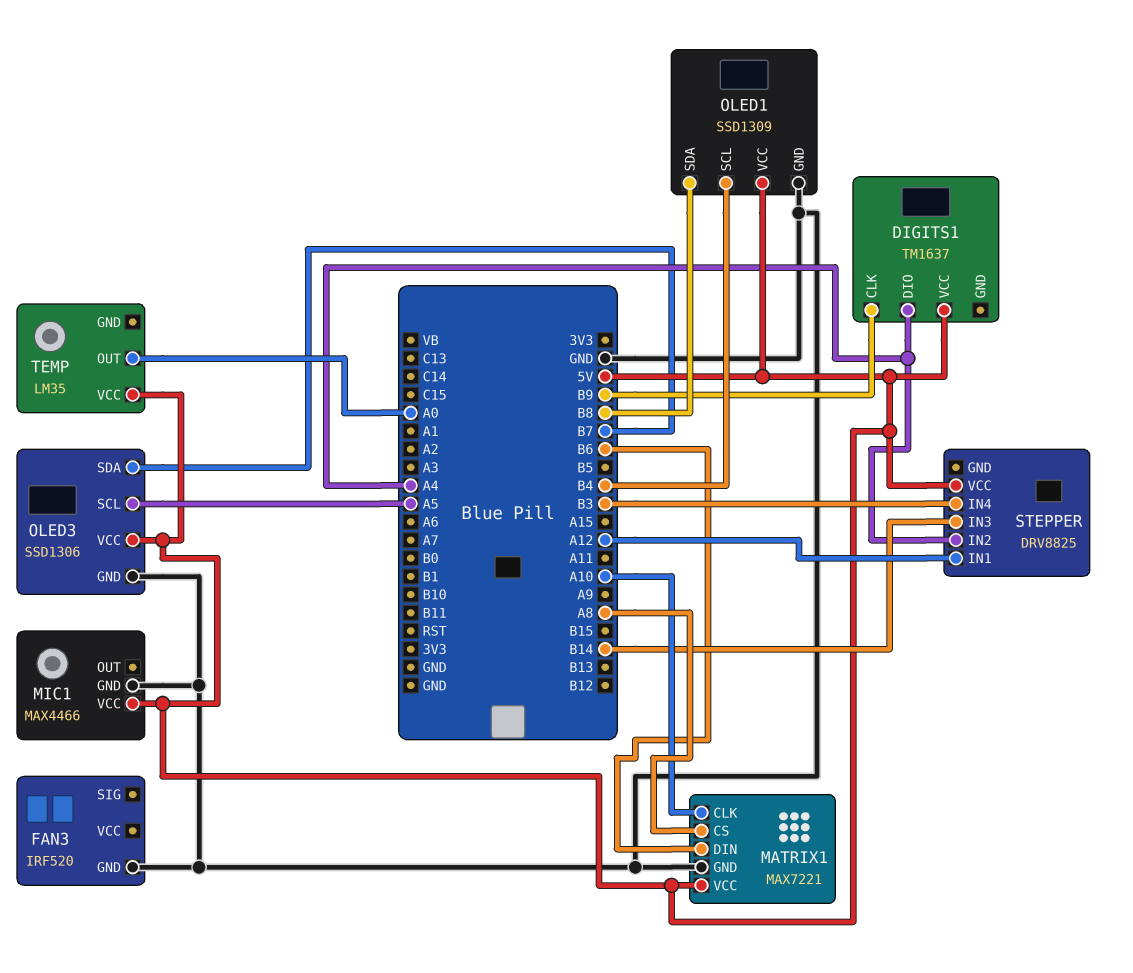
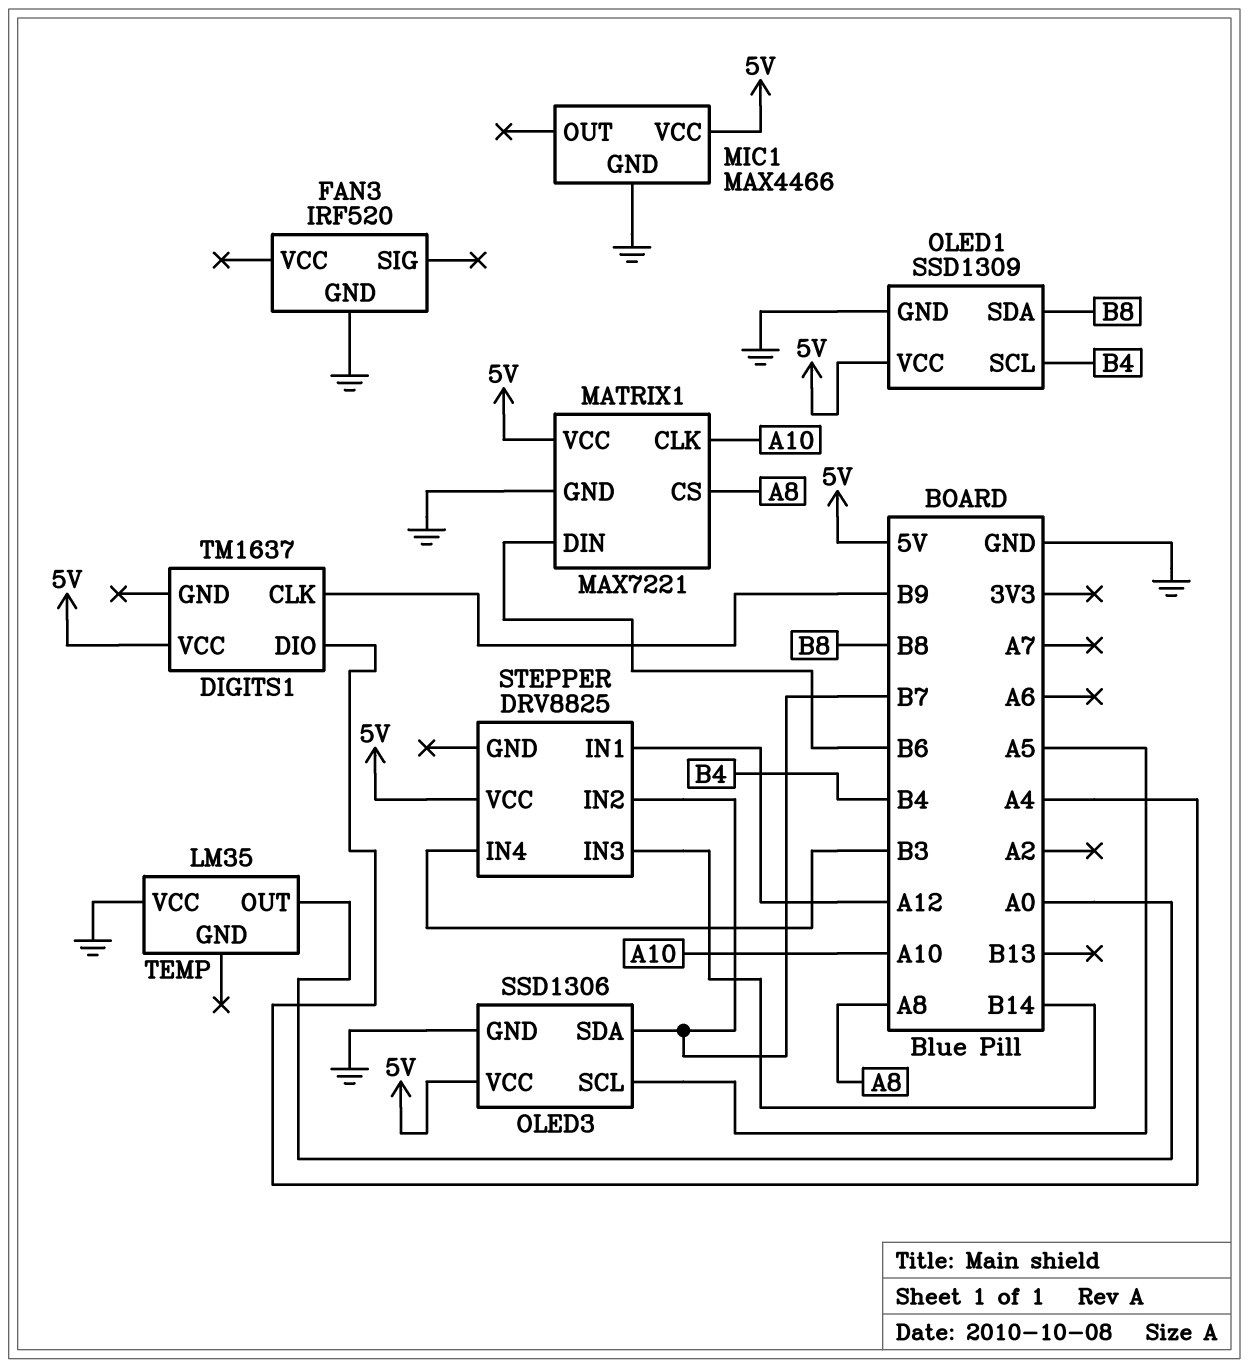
STEPPER pin IN2: A4 -> B7
TEMP pin VCC: 5V -> GND

